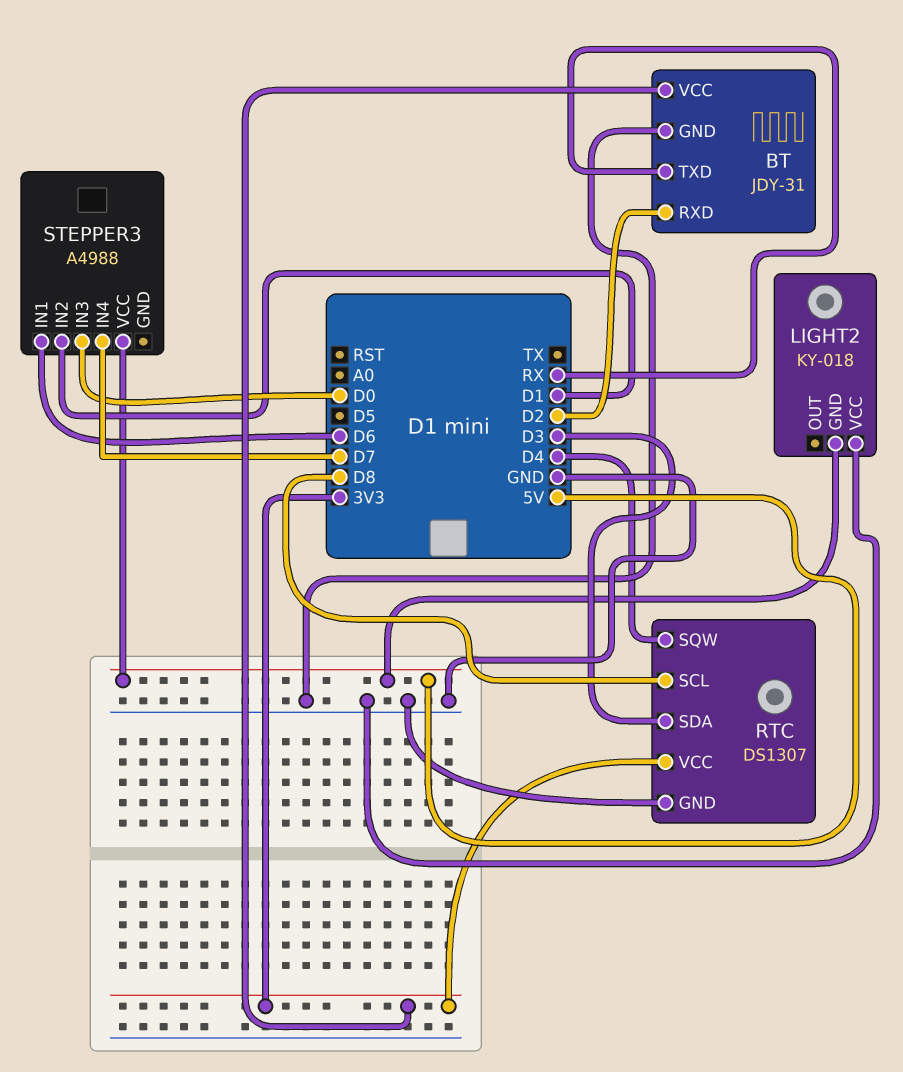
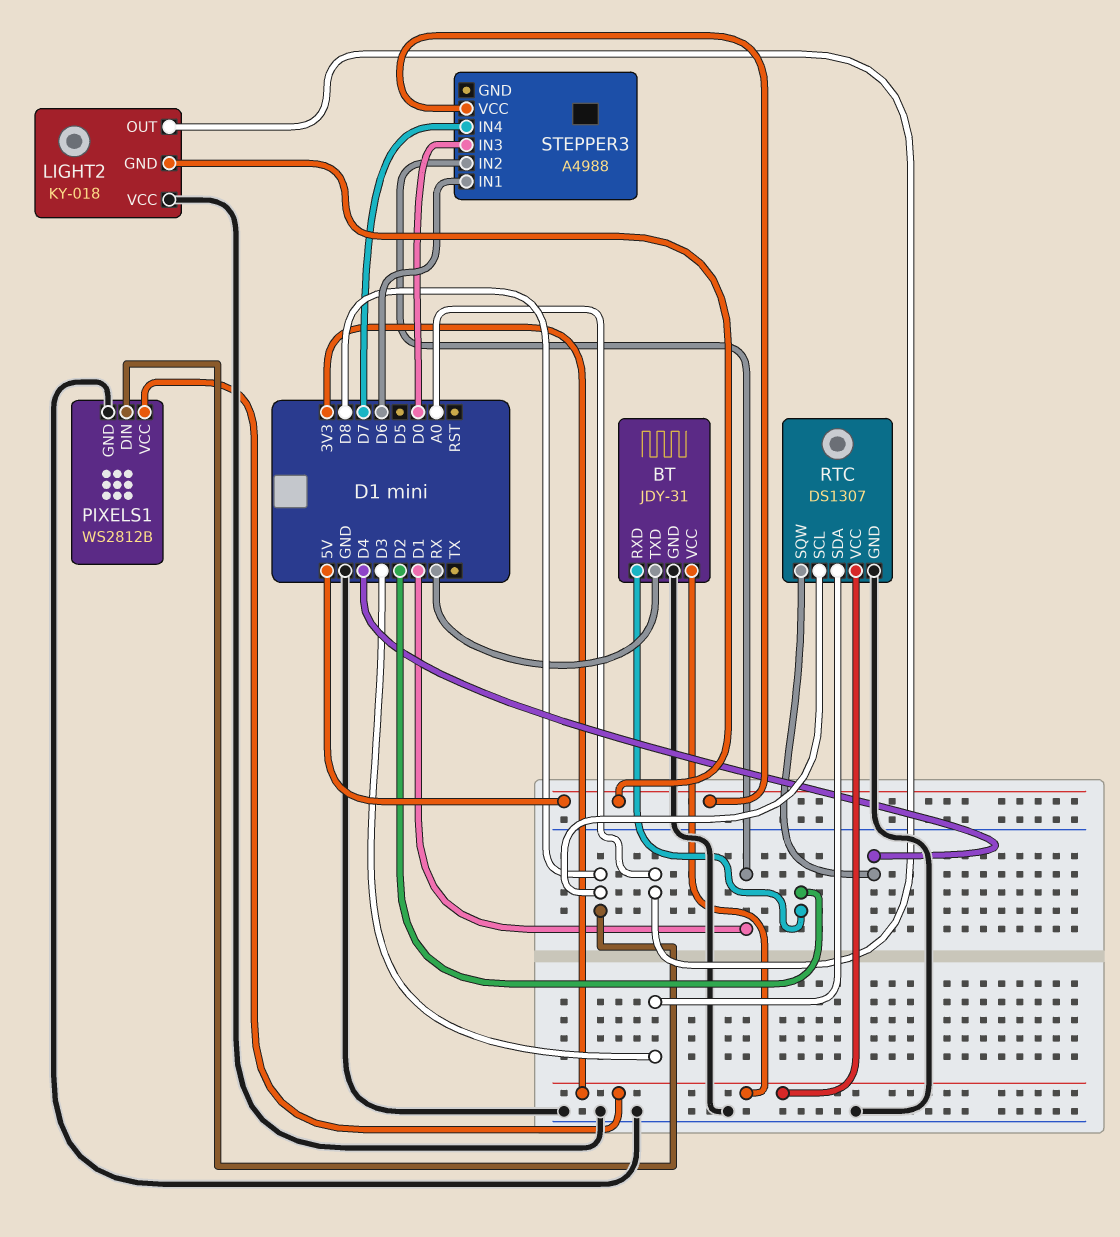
LIGHT2 pin OUT: none -> A0
PIXELS1: none -> WS2812B
PIXELS1 pin DIN: none -> D8
PIXELS1 pin GND: none -> GND
PIXELS1 pin VCC: none -> 3V3

